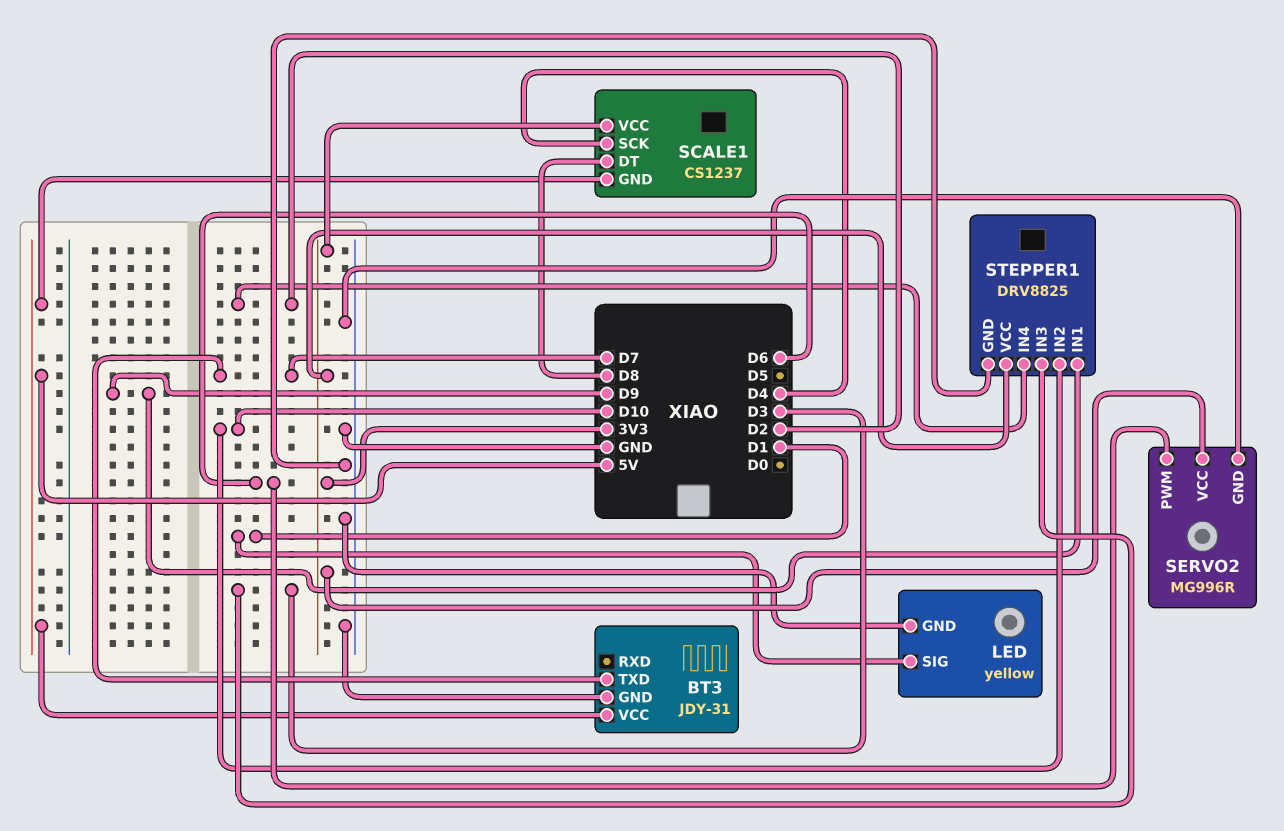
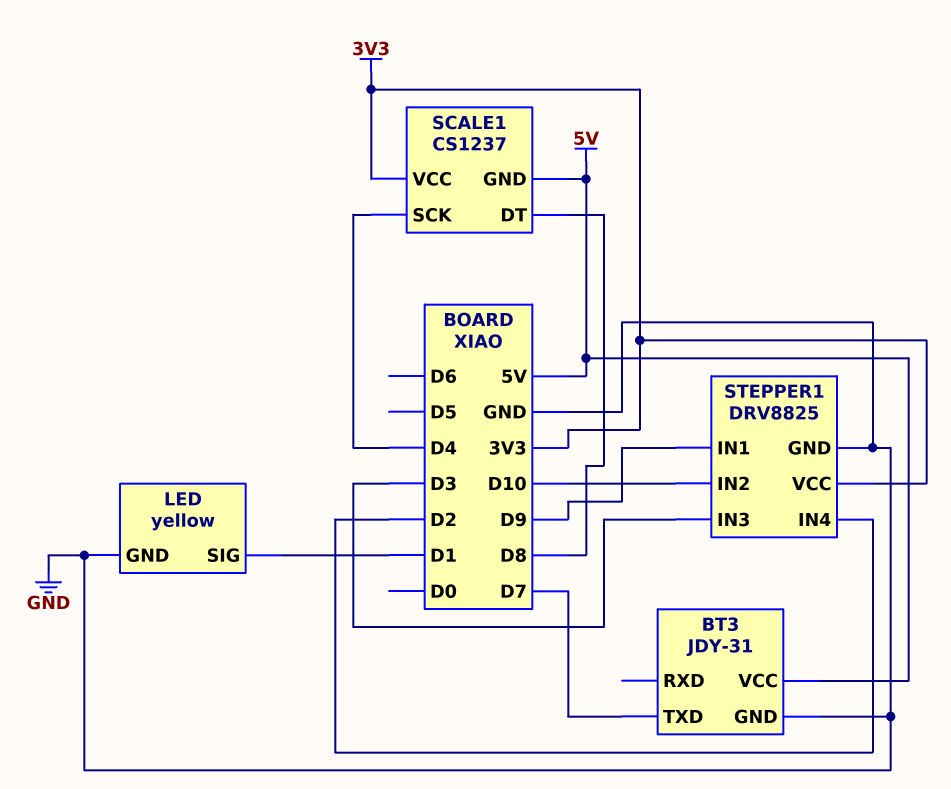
SERVO2: MG996R -> none
SERVO2 pin GND: GND -> none
SERVO2 pin PWM: D6 -> none
SERVO2 pin VCC: 3V3 -> none

